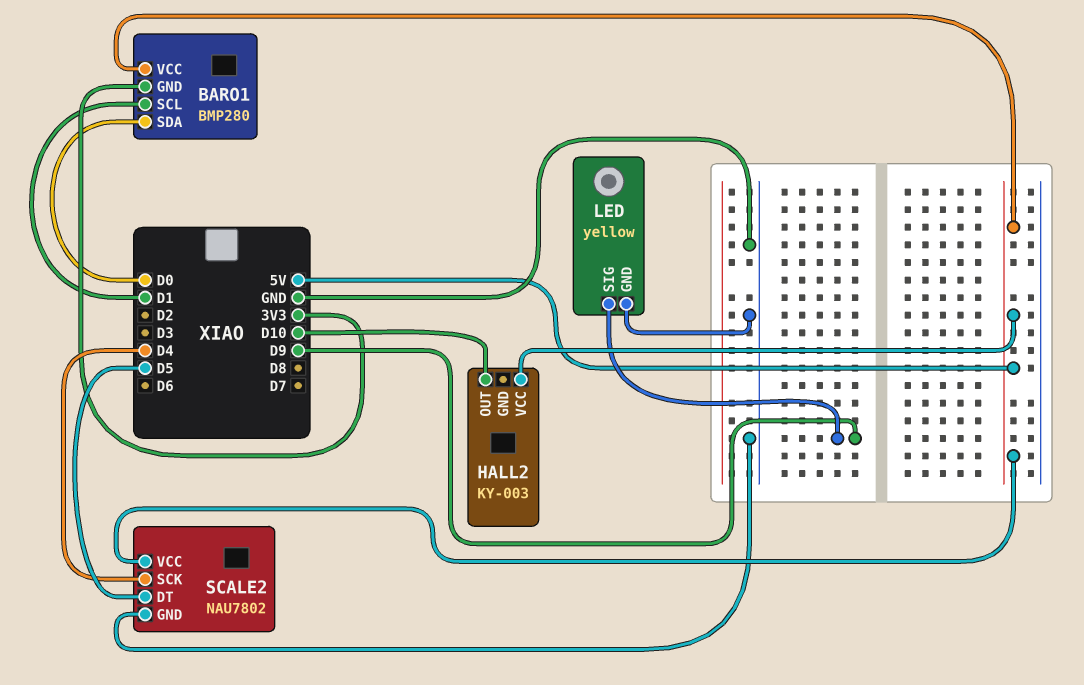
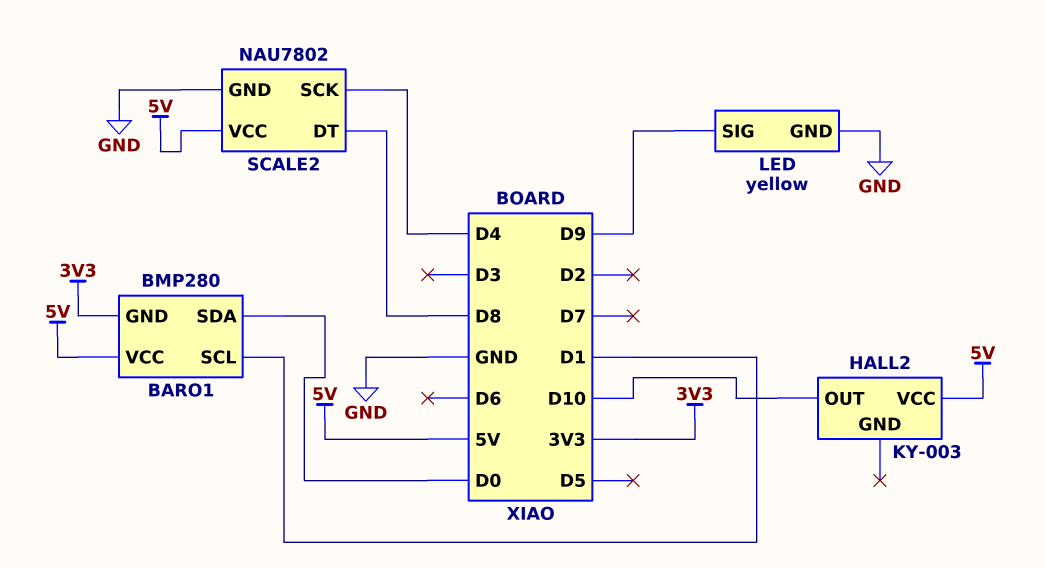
SCALE2 pin DT: D5 -> D8

